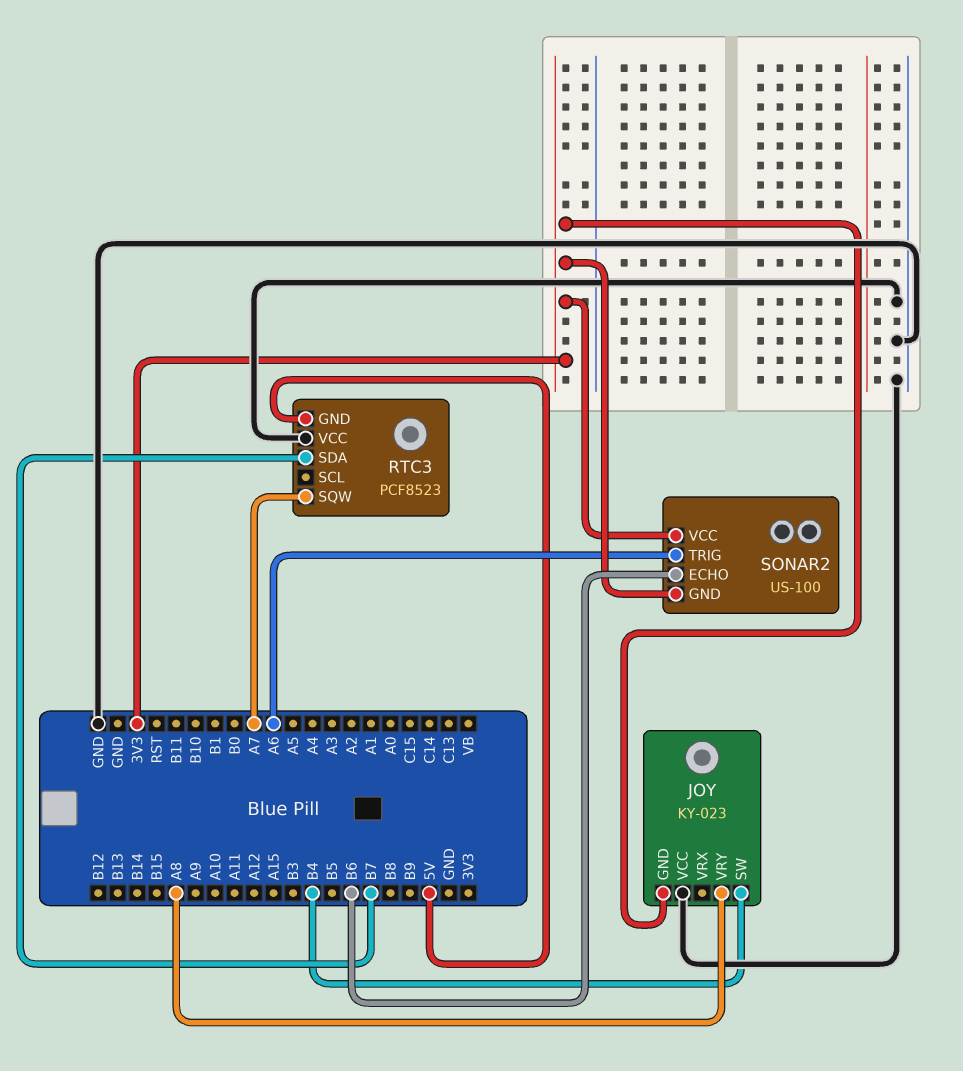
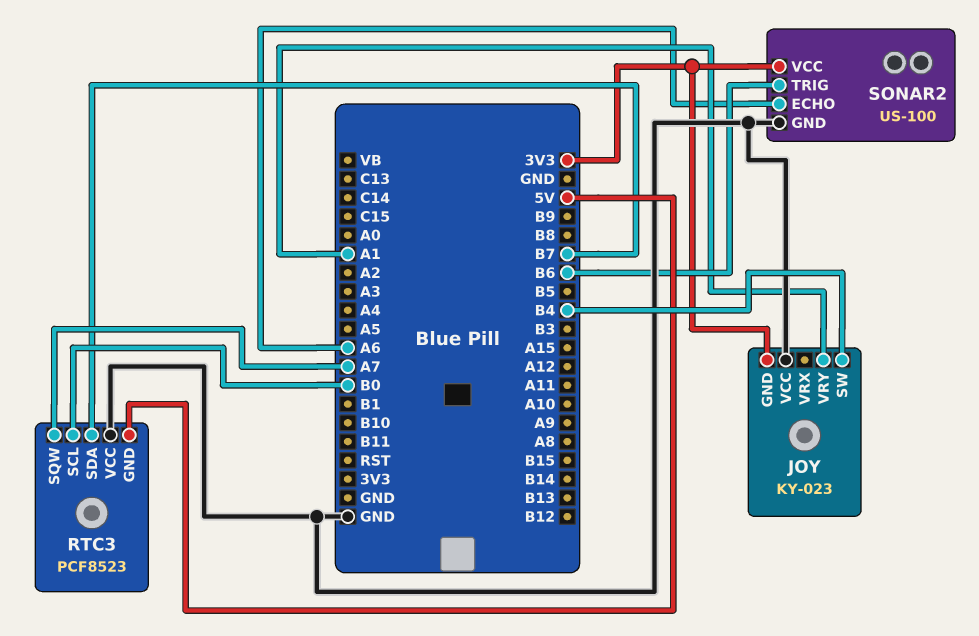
JOY pin VRY: A8 -> A1
RTC3 pin SCL: none -> B0
SONAR2 pin ECHO: B6 -> A6
SONAR2 pin GND: 3V3 -> GND
SONAR2 pin TRIG: A6 -> B6

